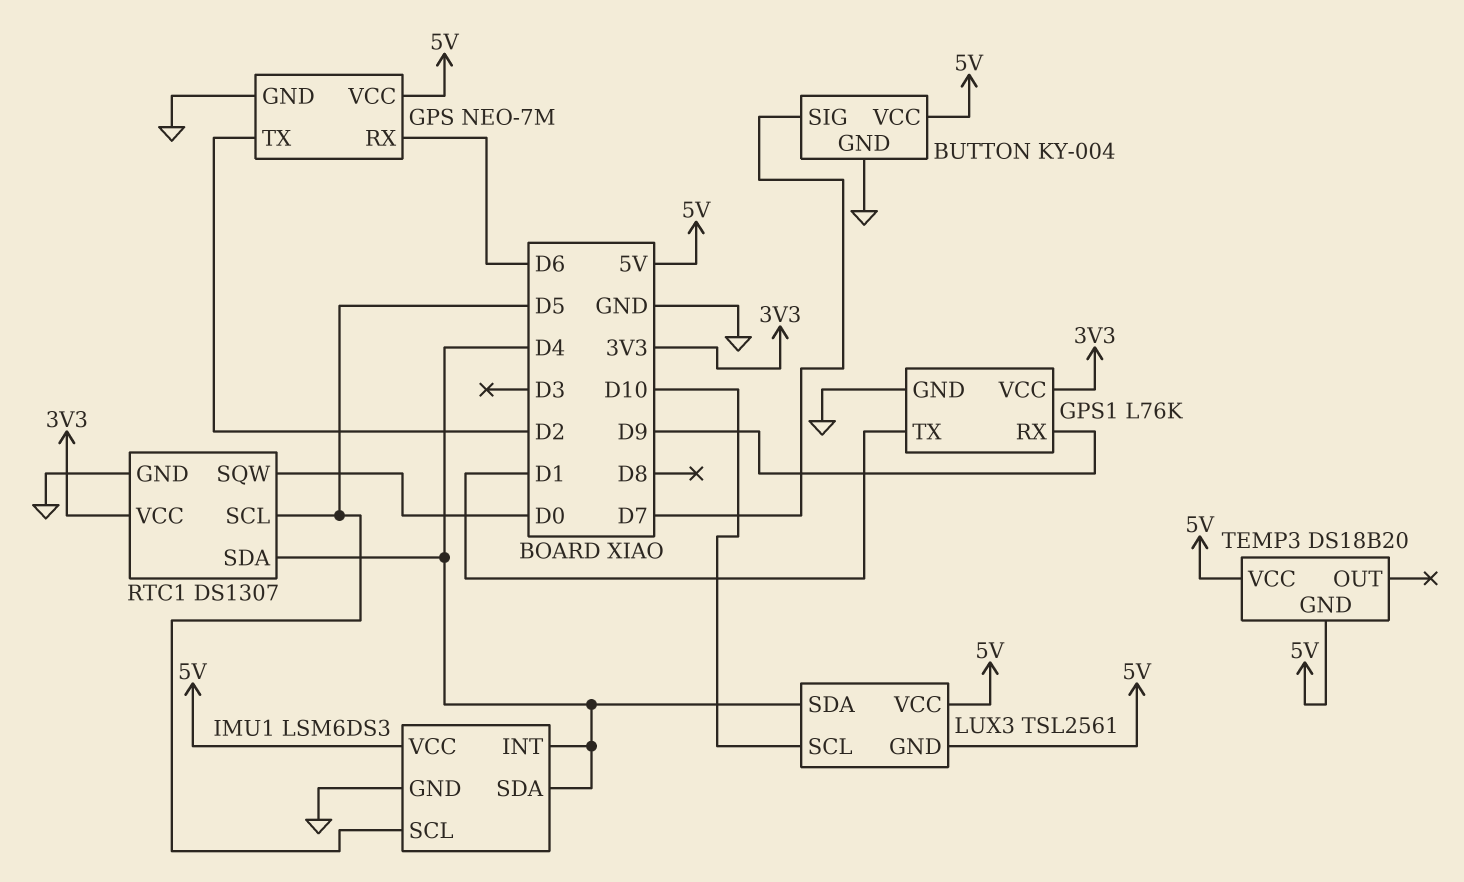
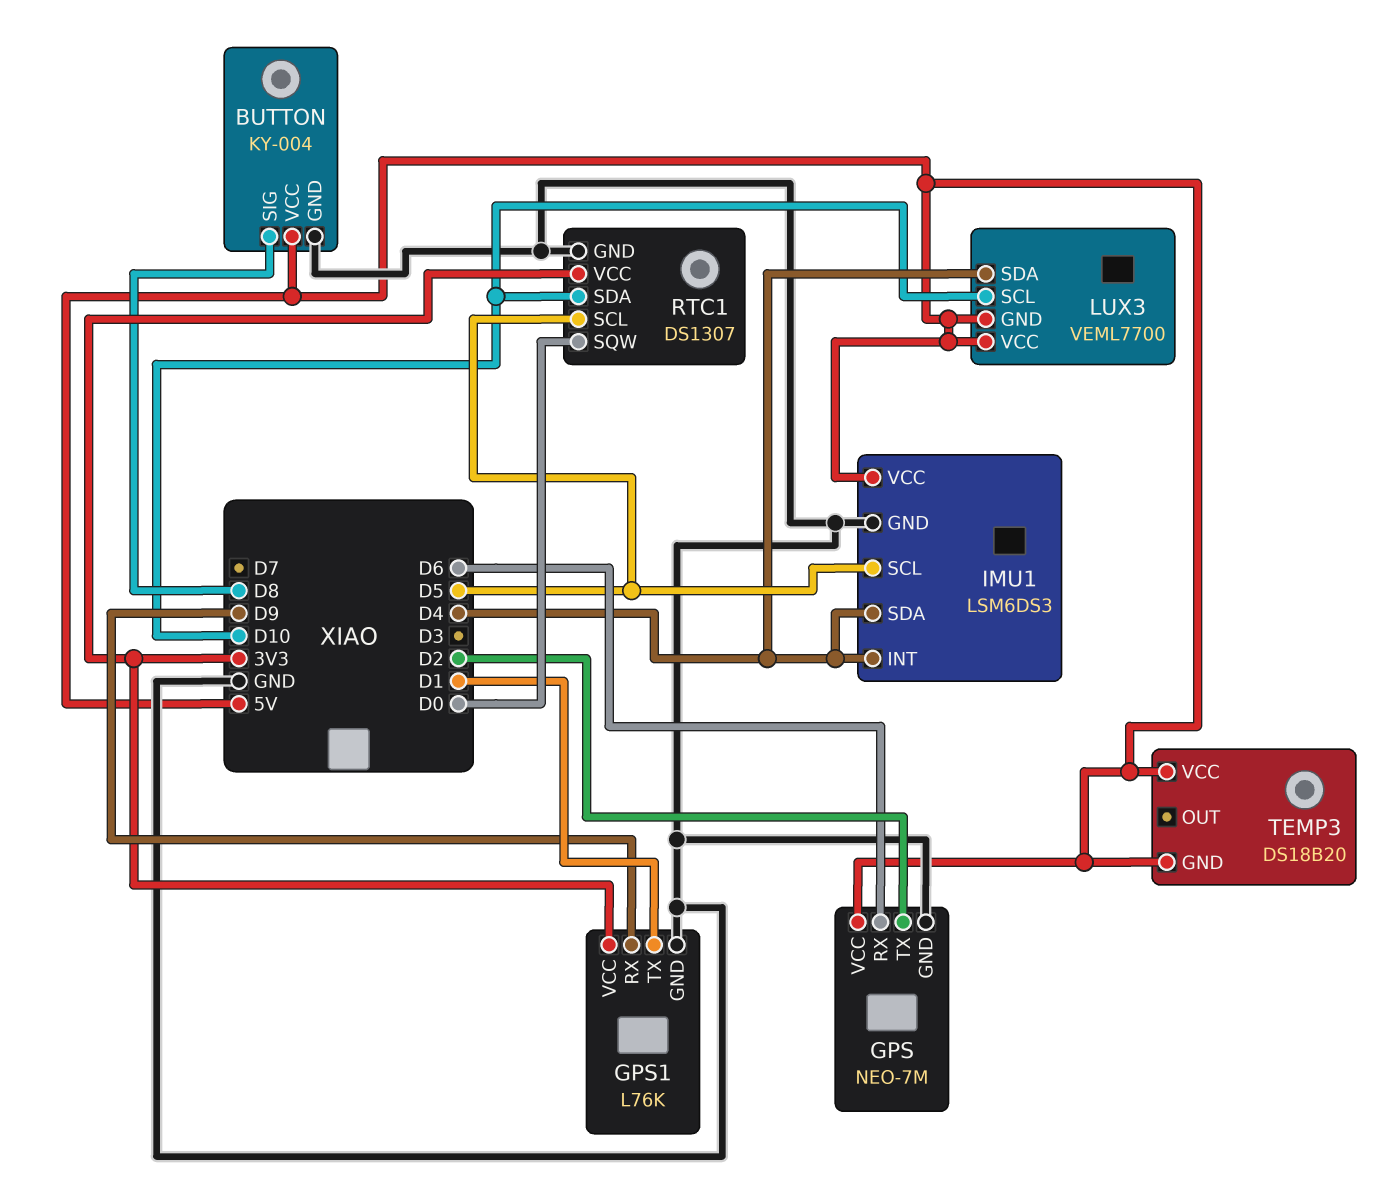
BUTTON pin SIG: D7 -> D8
LUX3: TSL2561 -> VEML7700
RTC1 pin SDA: D4 -> D10

